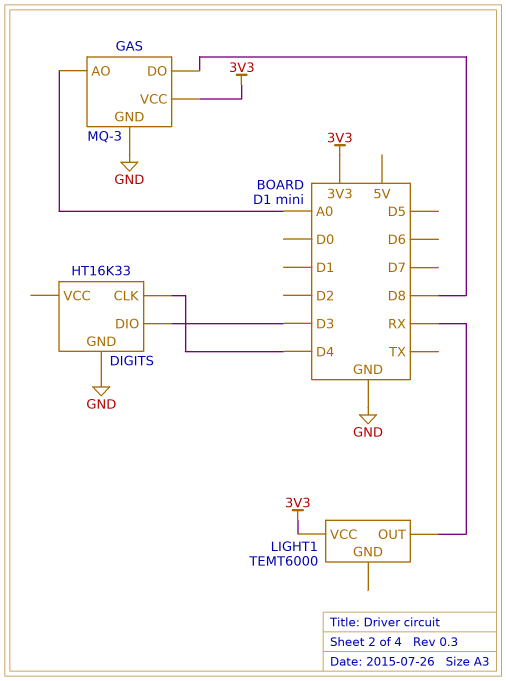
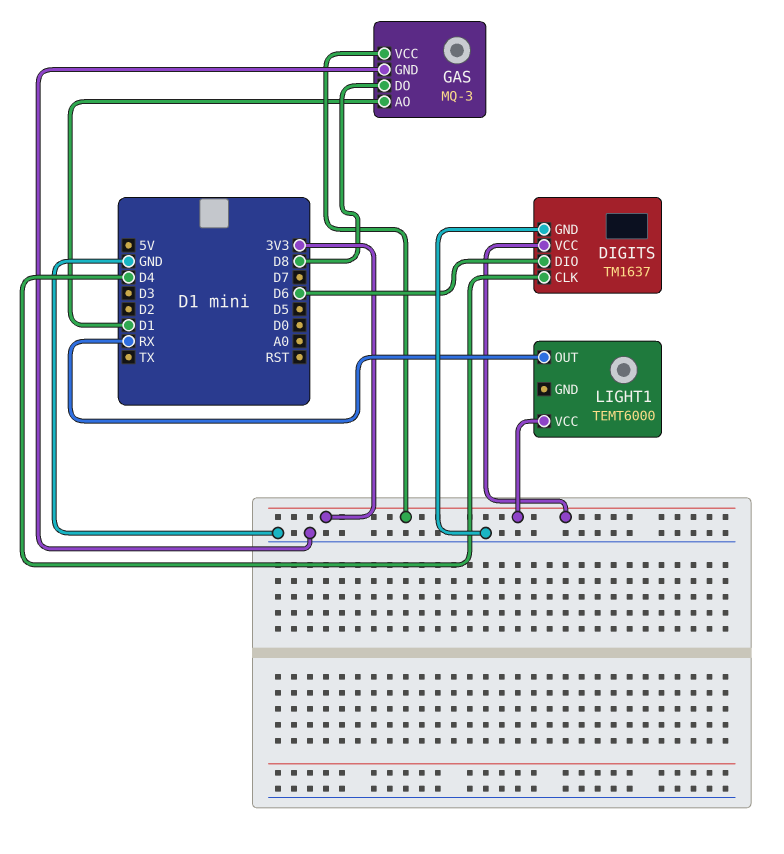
DIGITS: HT16K33 -> TM1637
DIGITS pin DIO: D3 -> D6
DIGITS pin VCC: none -> 3V3
GAS pin AO: A0 -> D1

